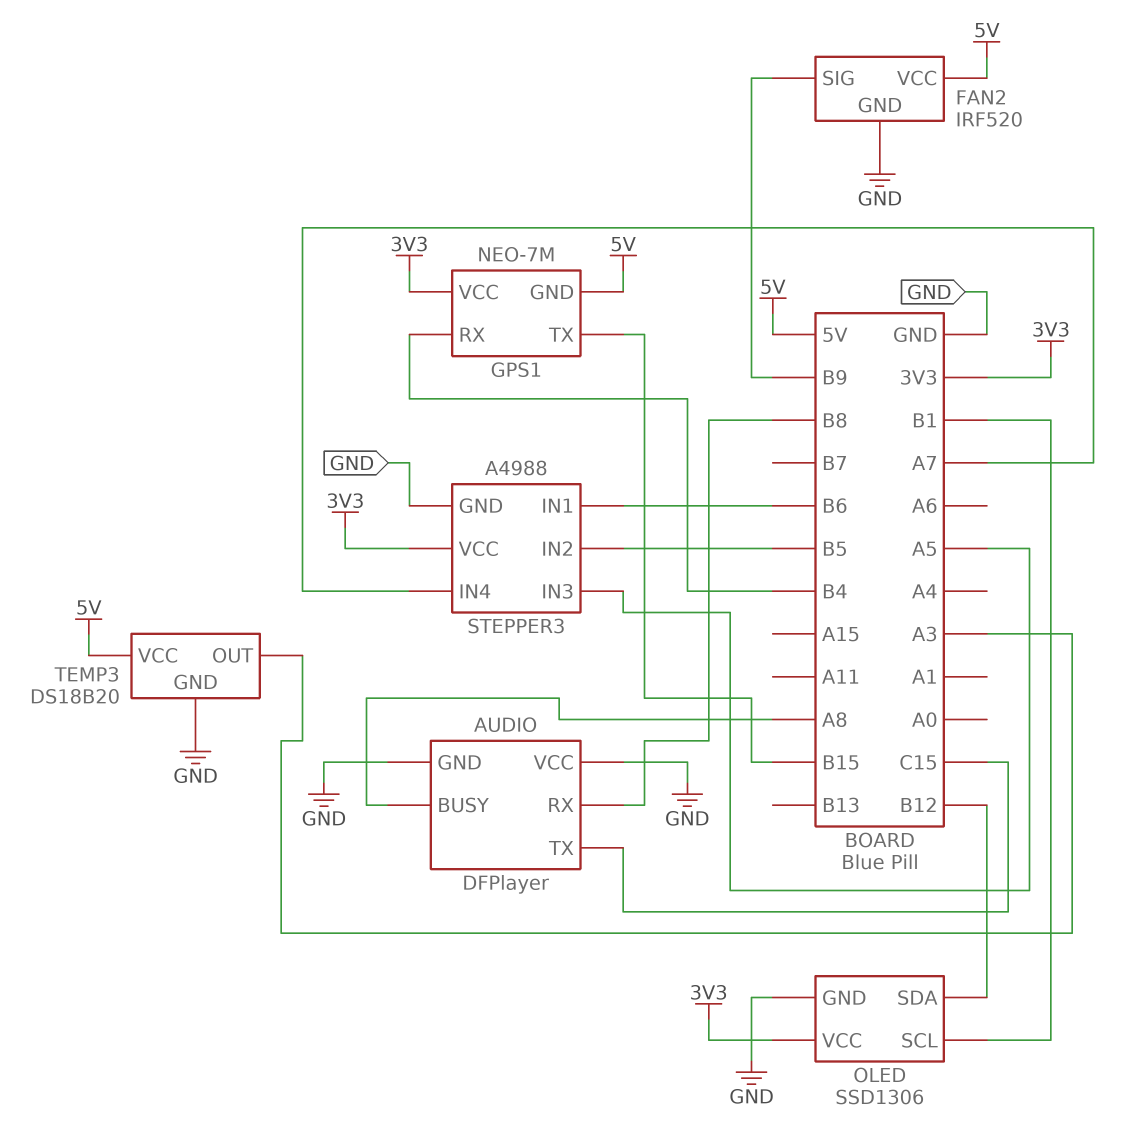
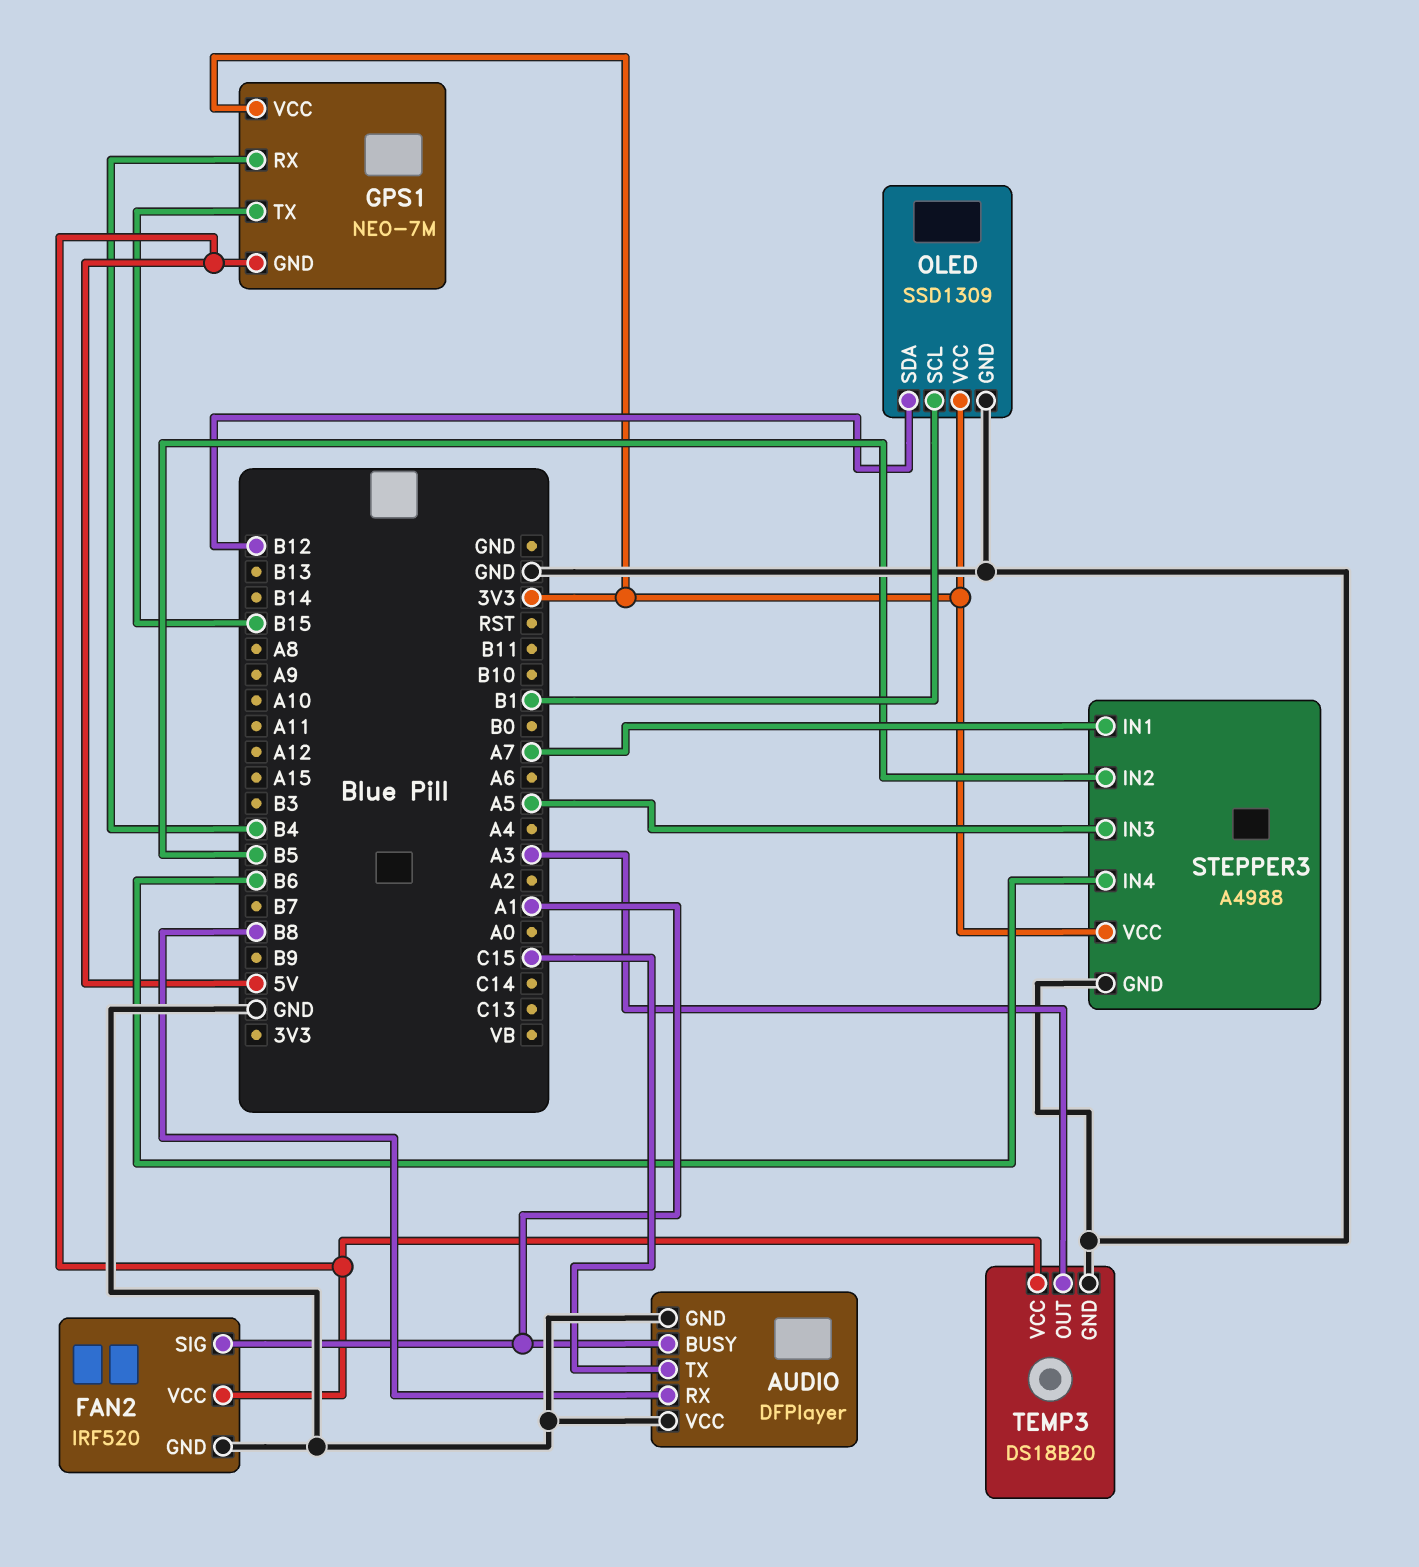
AUDIO pin BUSY: A8 -> A1
FAN2 pin SIG: B9 -> A1
OLED: SSD1306 -> SSD1309
STEPPER3 pin IN1: B6 -> A7
STEPPER3 pin IN4: A7 -> B6

